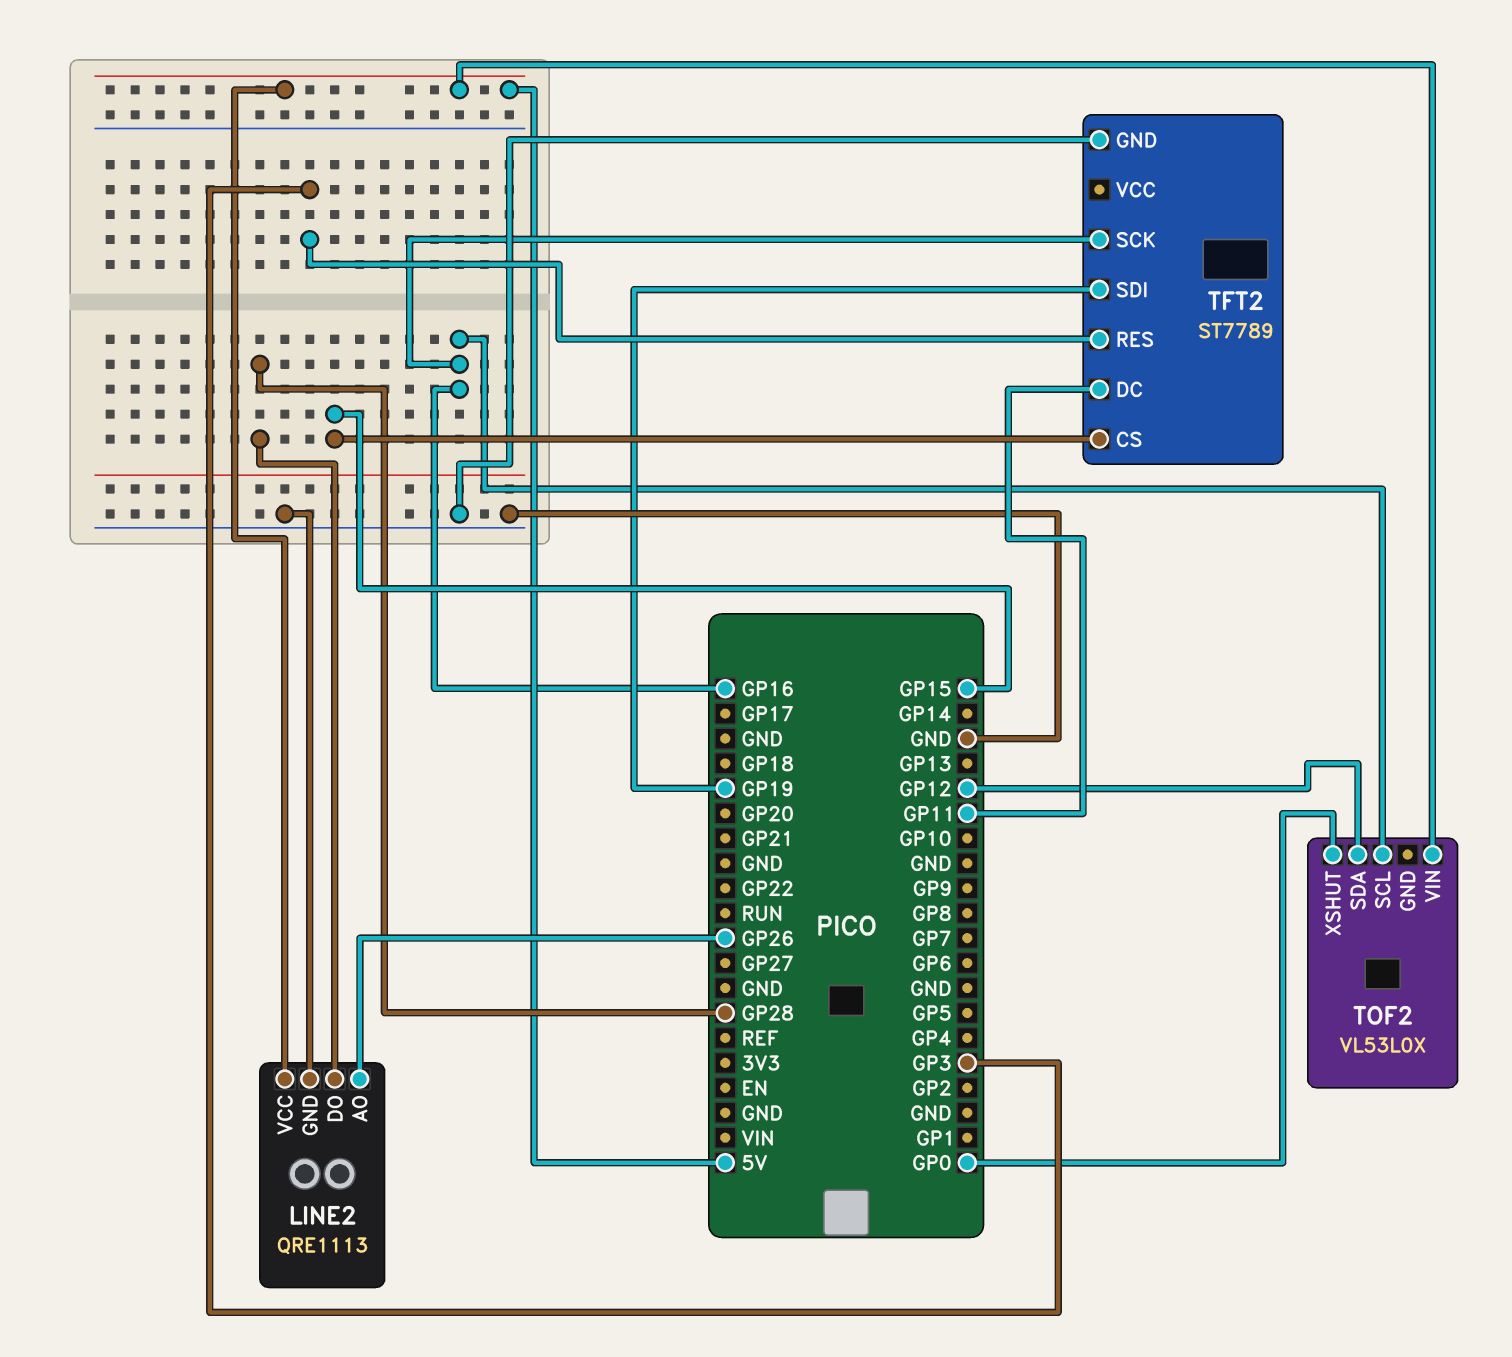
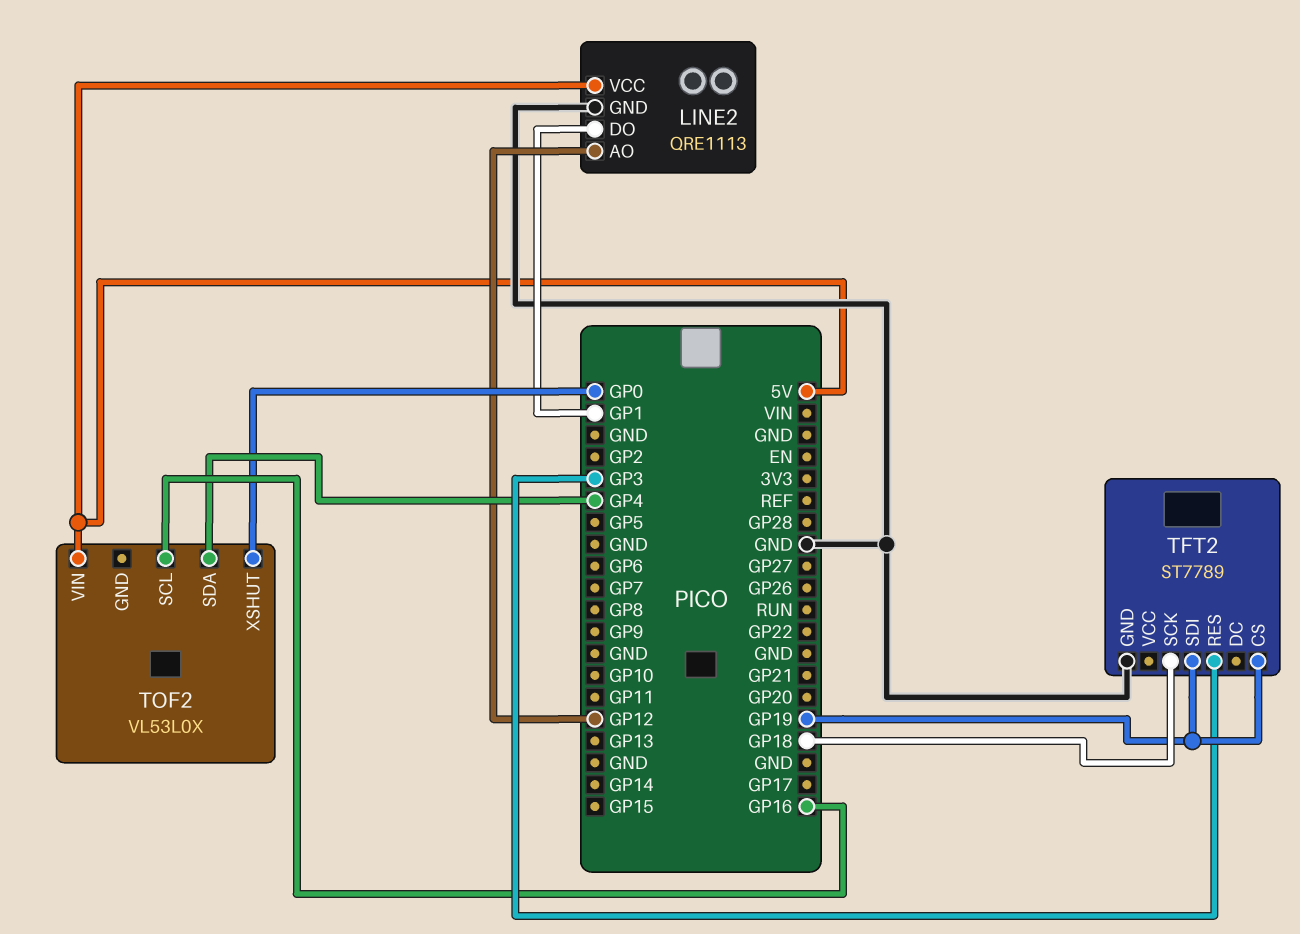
LINE2 pin AO: GP26 -> GP12
LINE2 pin DO: GP28 -> GP1
TFT2 pin CS: GP15 -> GP19
TFT2 pin DC: GP11 -> none
TFT2 pin SCK: GP16 -> GP18
TOF2 pin SDA: GP12 -> GP4

